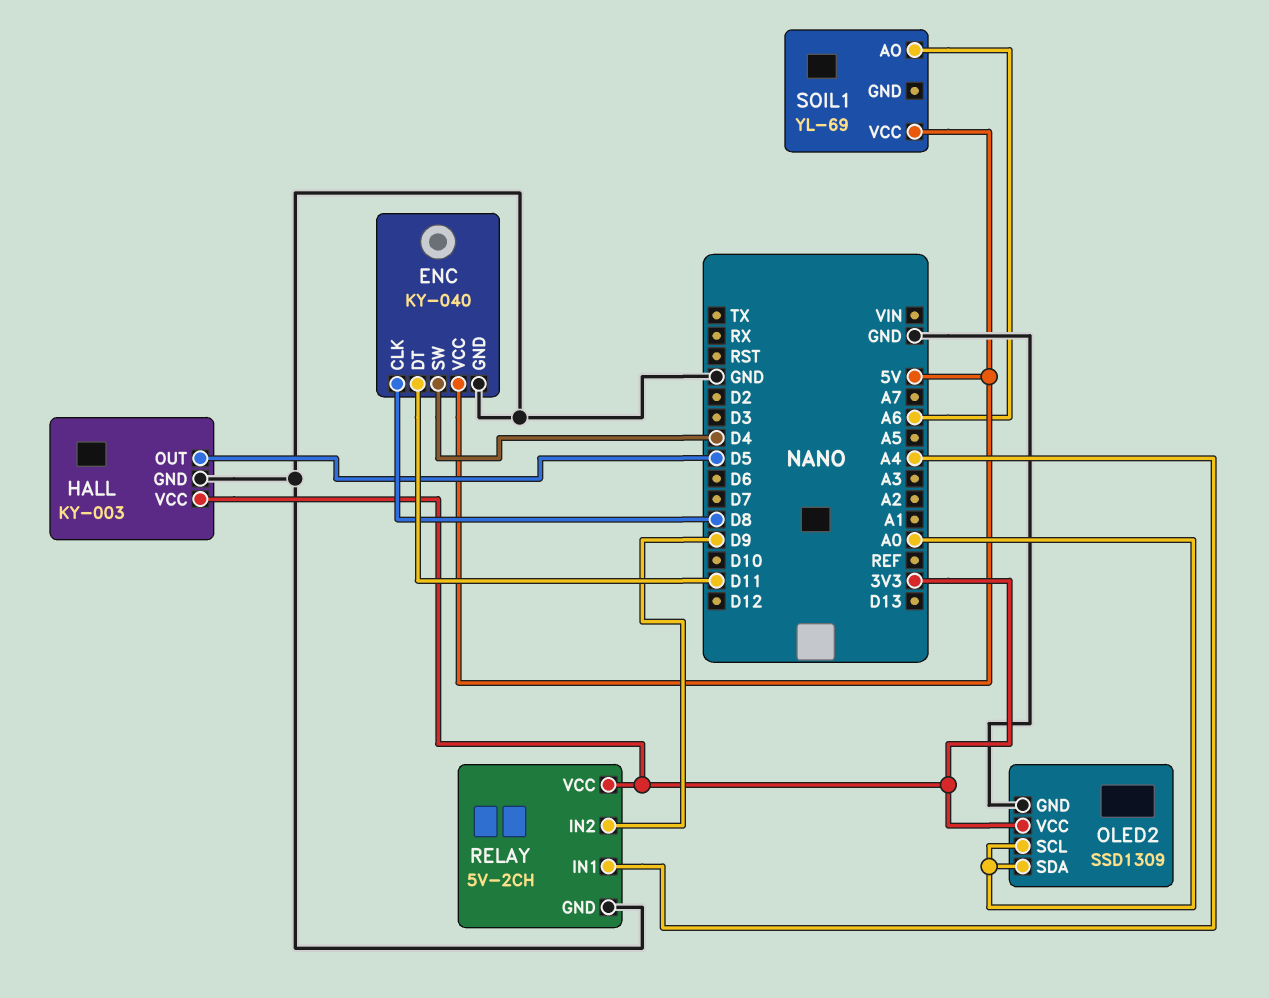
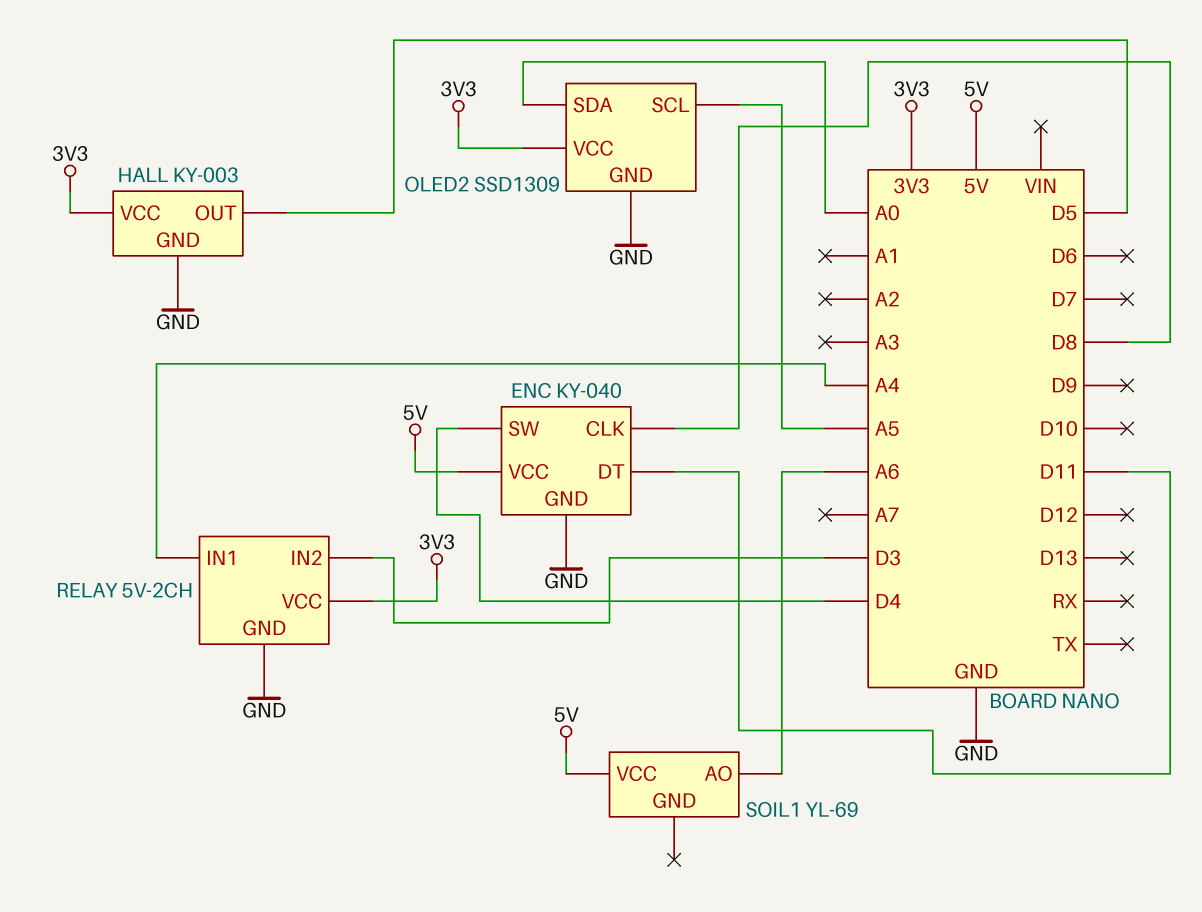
OLED2 pin SCL: A0 -> A5
RELAY pin IN2: D9 -> D3

